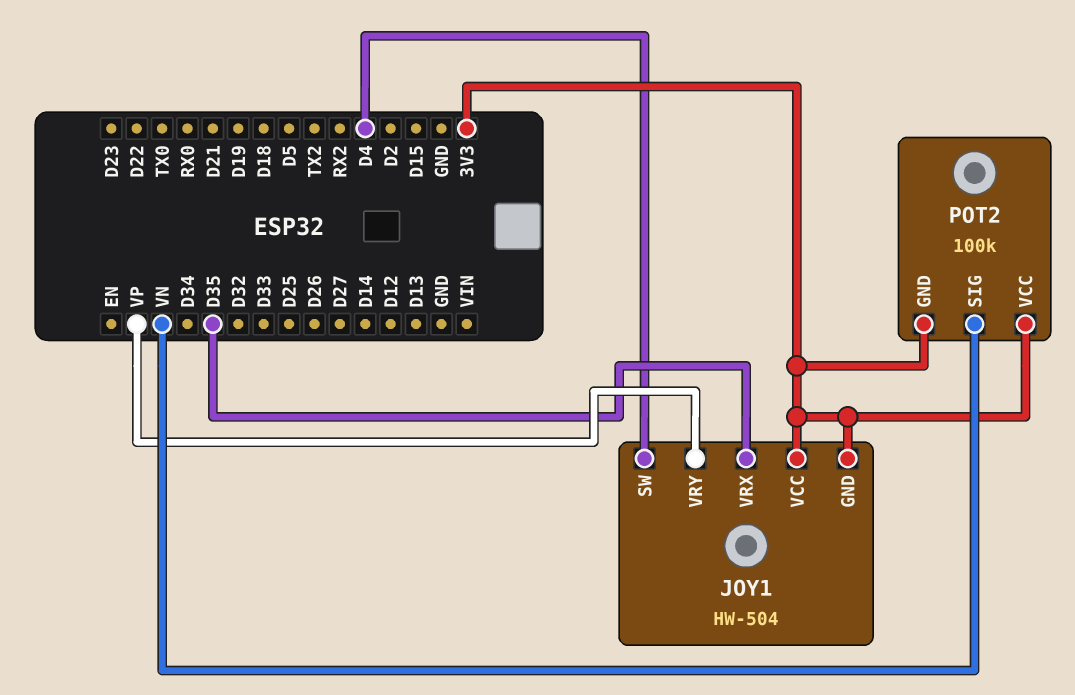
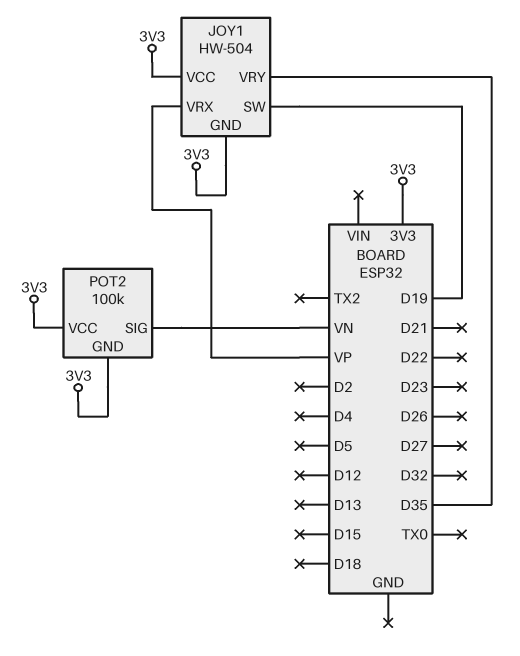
JOY1 pin SW: D4 -> D19
JOY1 pin VRX: D35 -> VP
JOY1 pin VRY: VP -> D35

